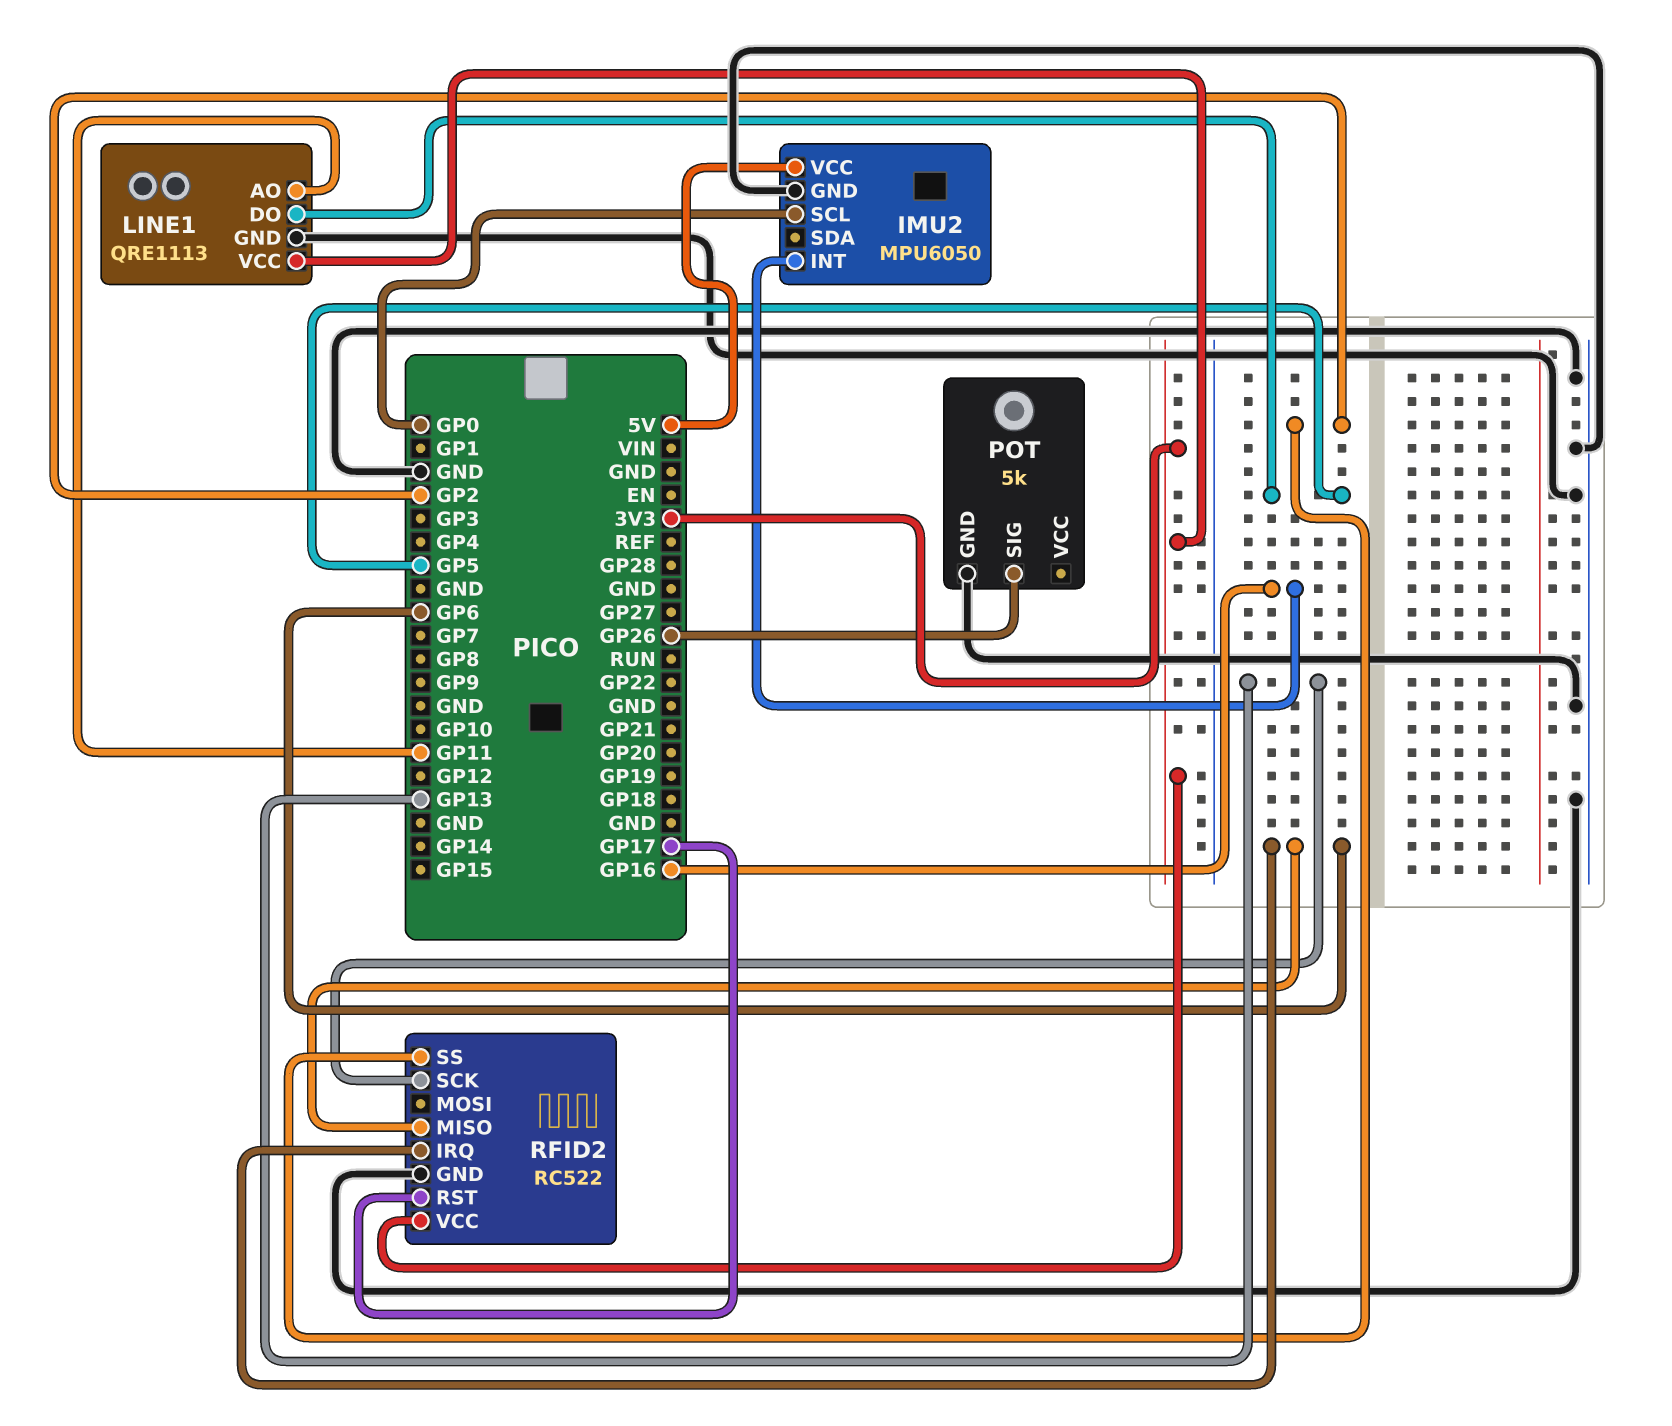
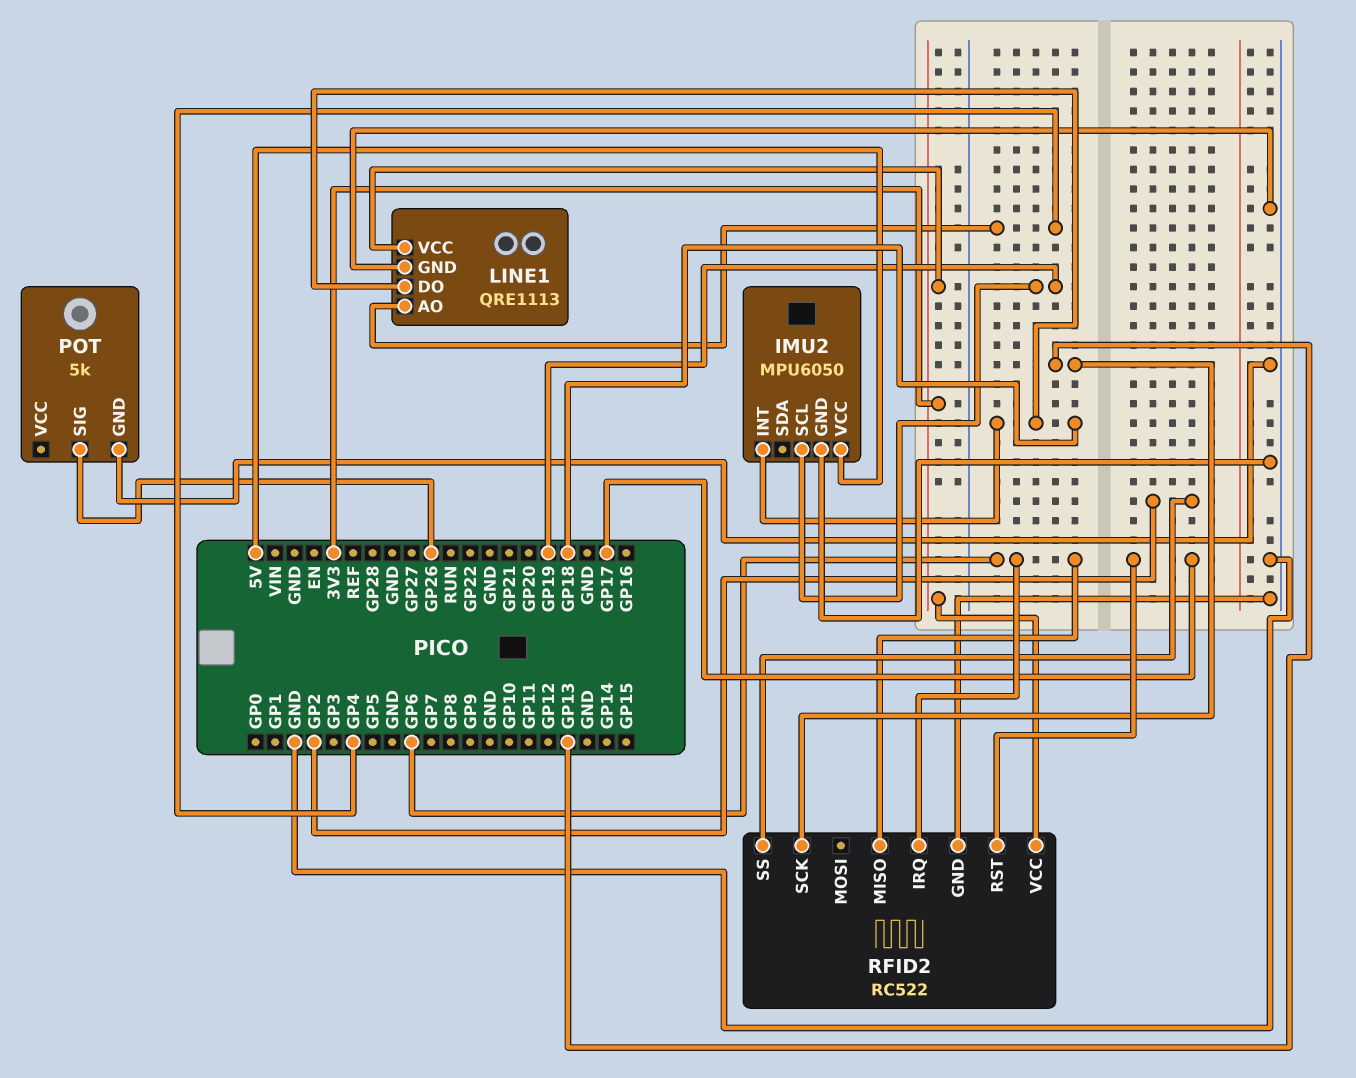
IMU2 pin INT: GP16 -> GP18
IMU2 pin SCL: GP0 -> GP19
LINE1 pin AO: GP11 -> GP4
LINE1 pin DO: GP5 -> GP18

